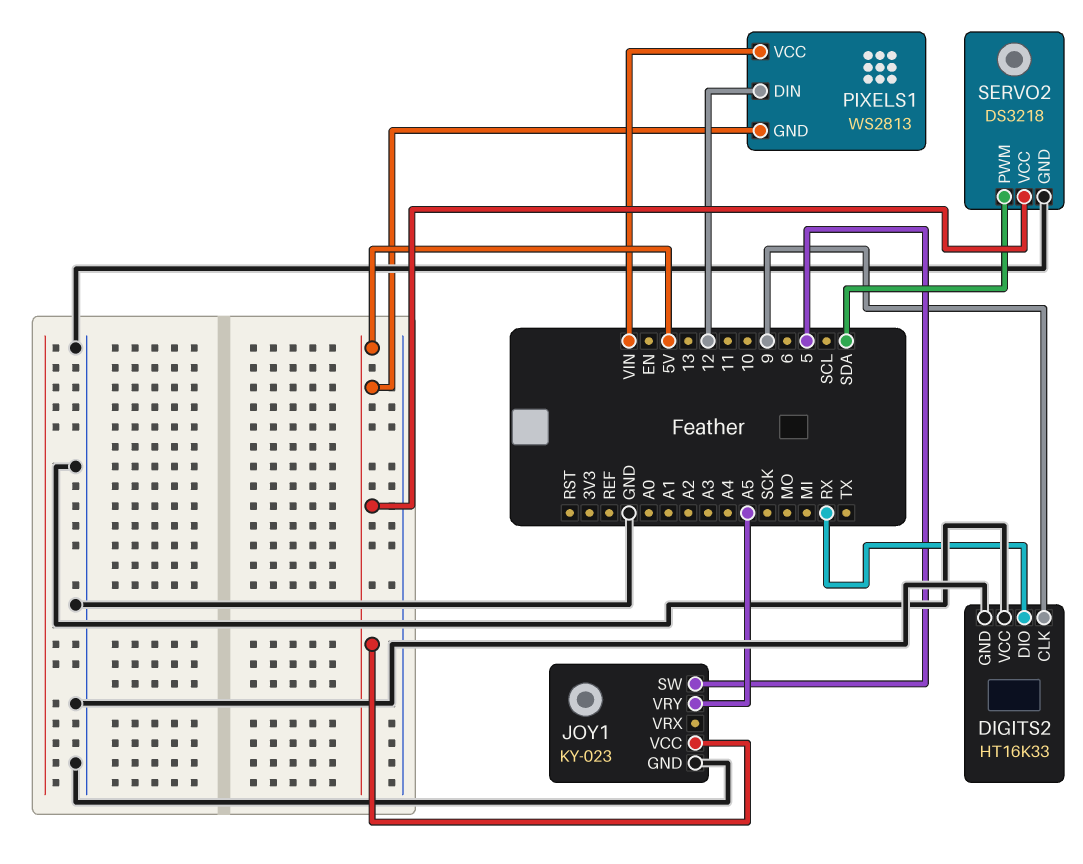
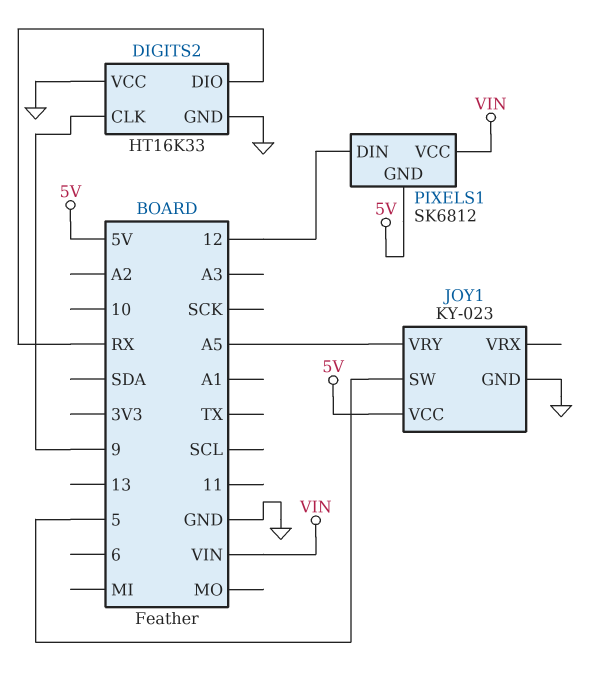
PIXELS1: WS2813 -> SK6812
SERVO2: DS3218 -> none
SERVO2 pin GND: GND -> none
SERVO2 pin PWM: SDA -> none
SERVO2 pin VCC: 5V -> none

